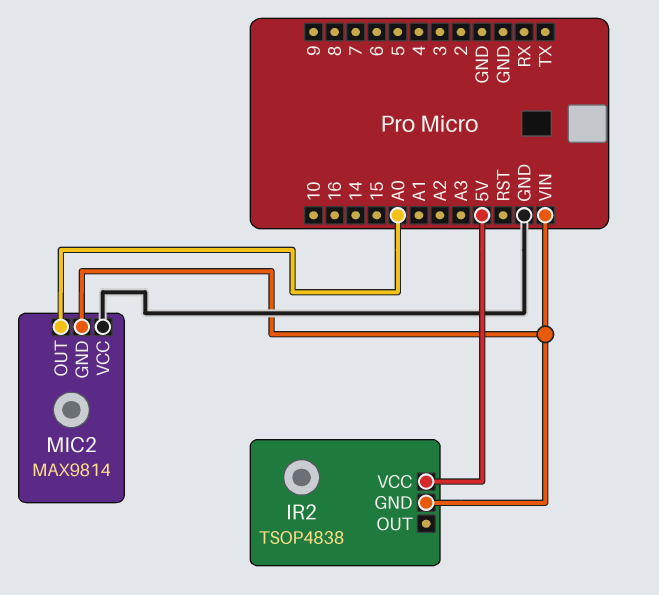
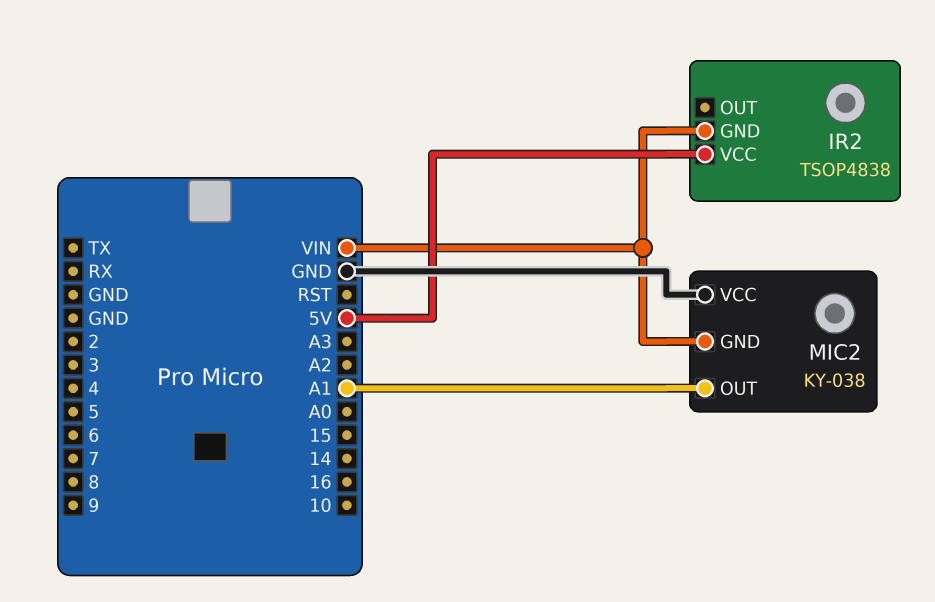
MIC2: MAX9814 -> KY-038
MIC2 pin OUT: A0 -> A1

